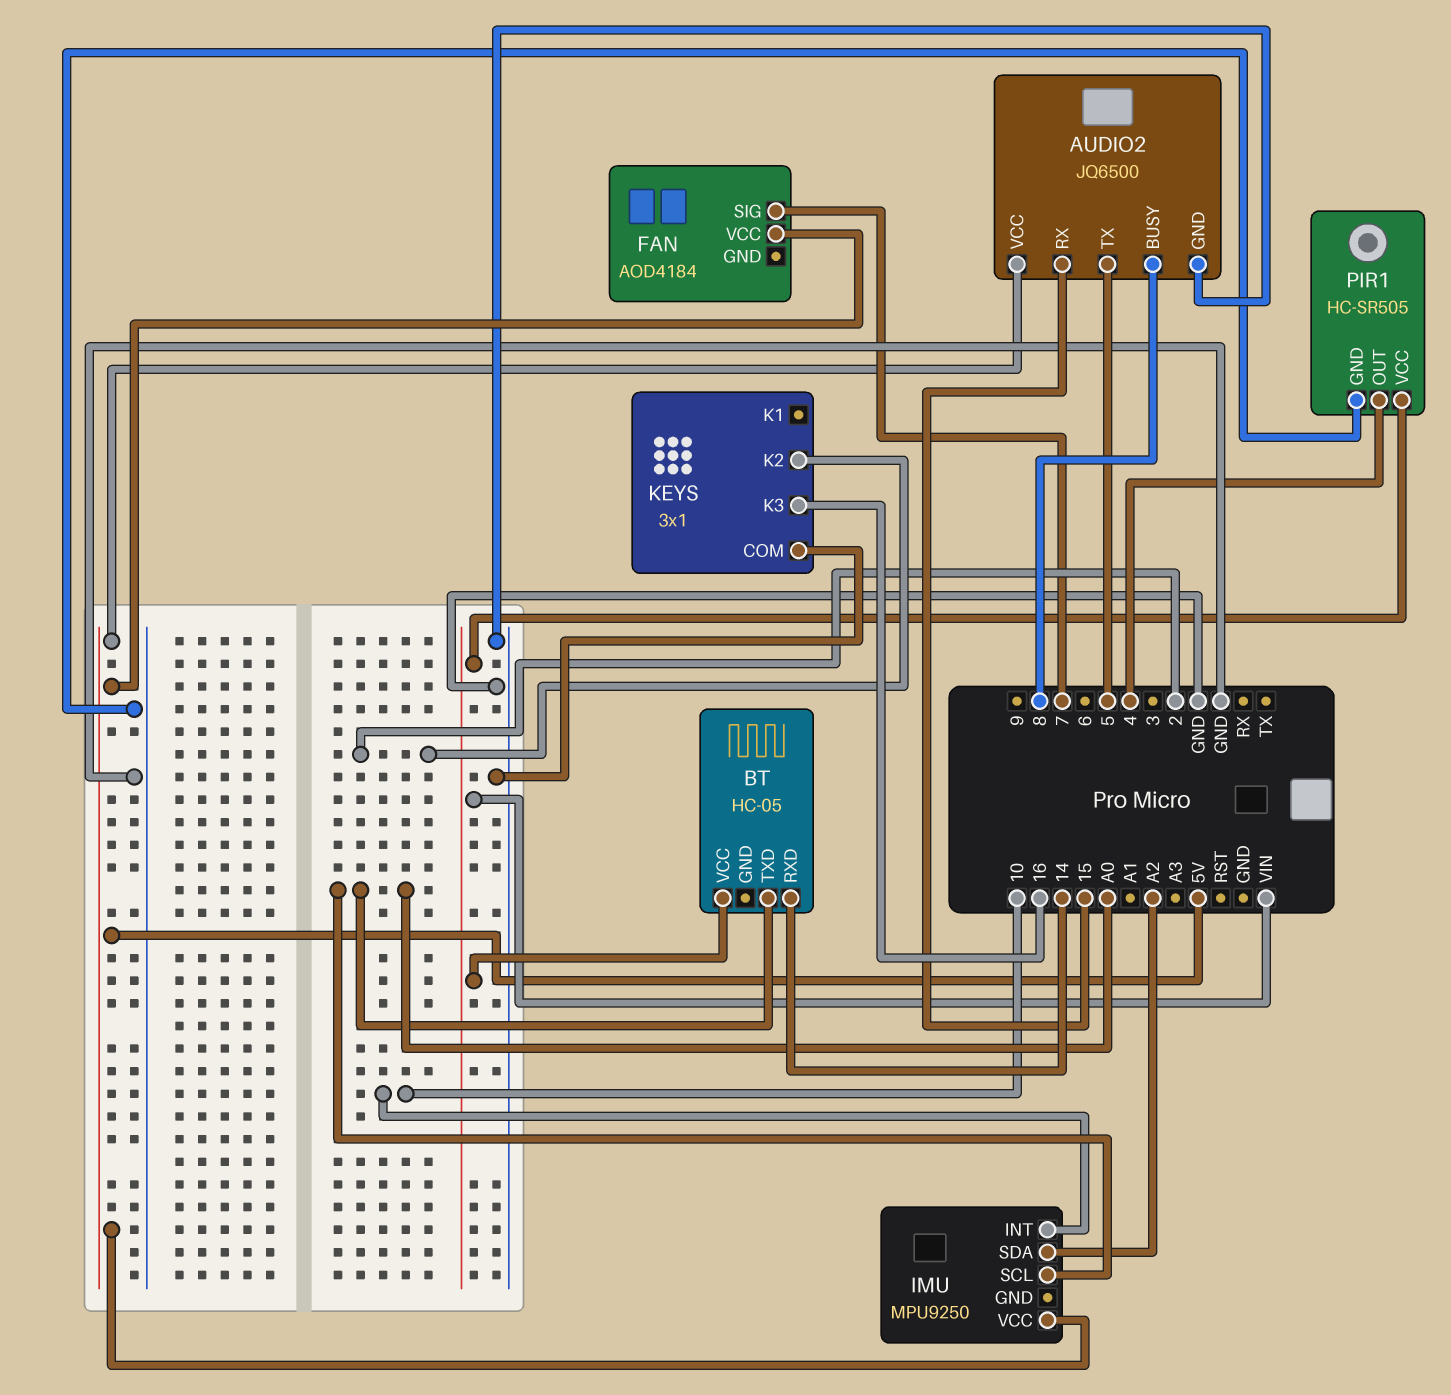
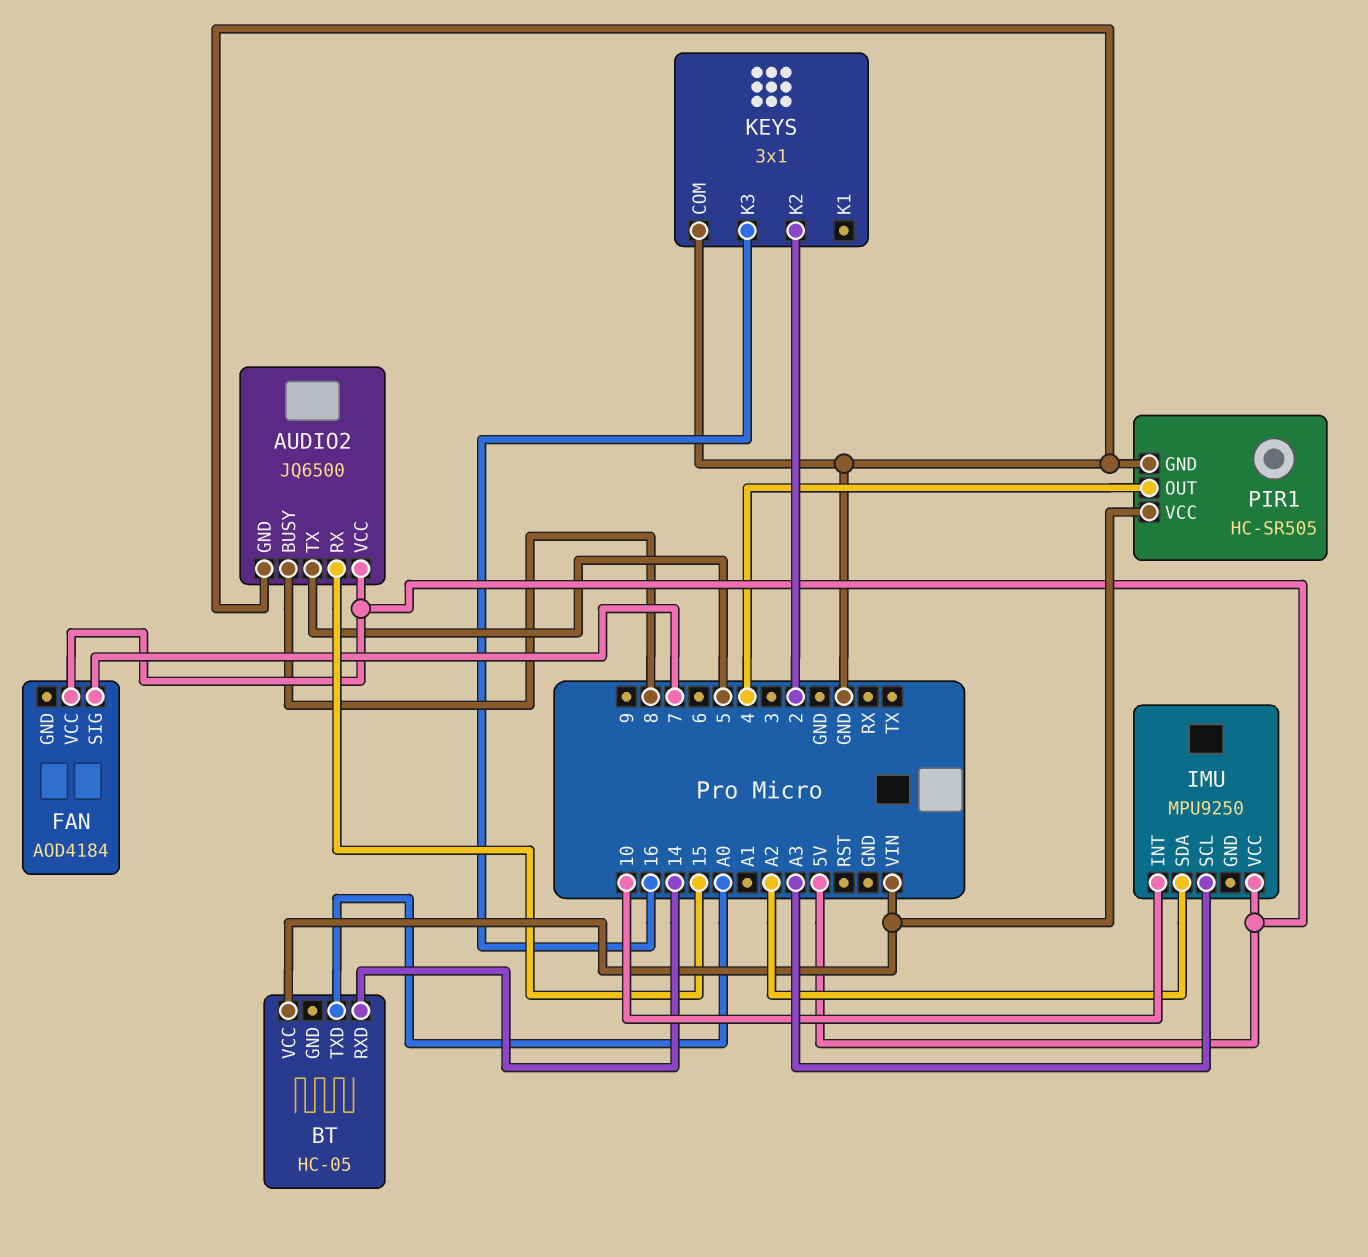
IMU pin SCL: A0 -> A3

